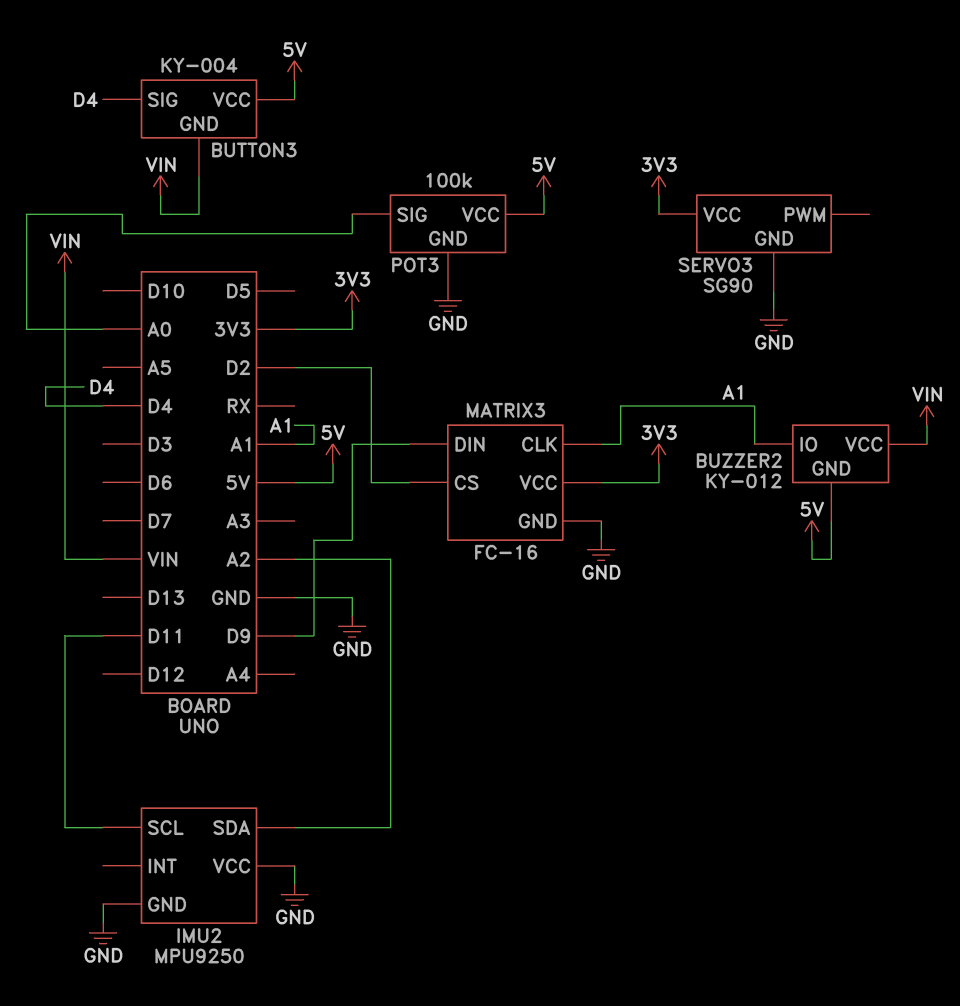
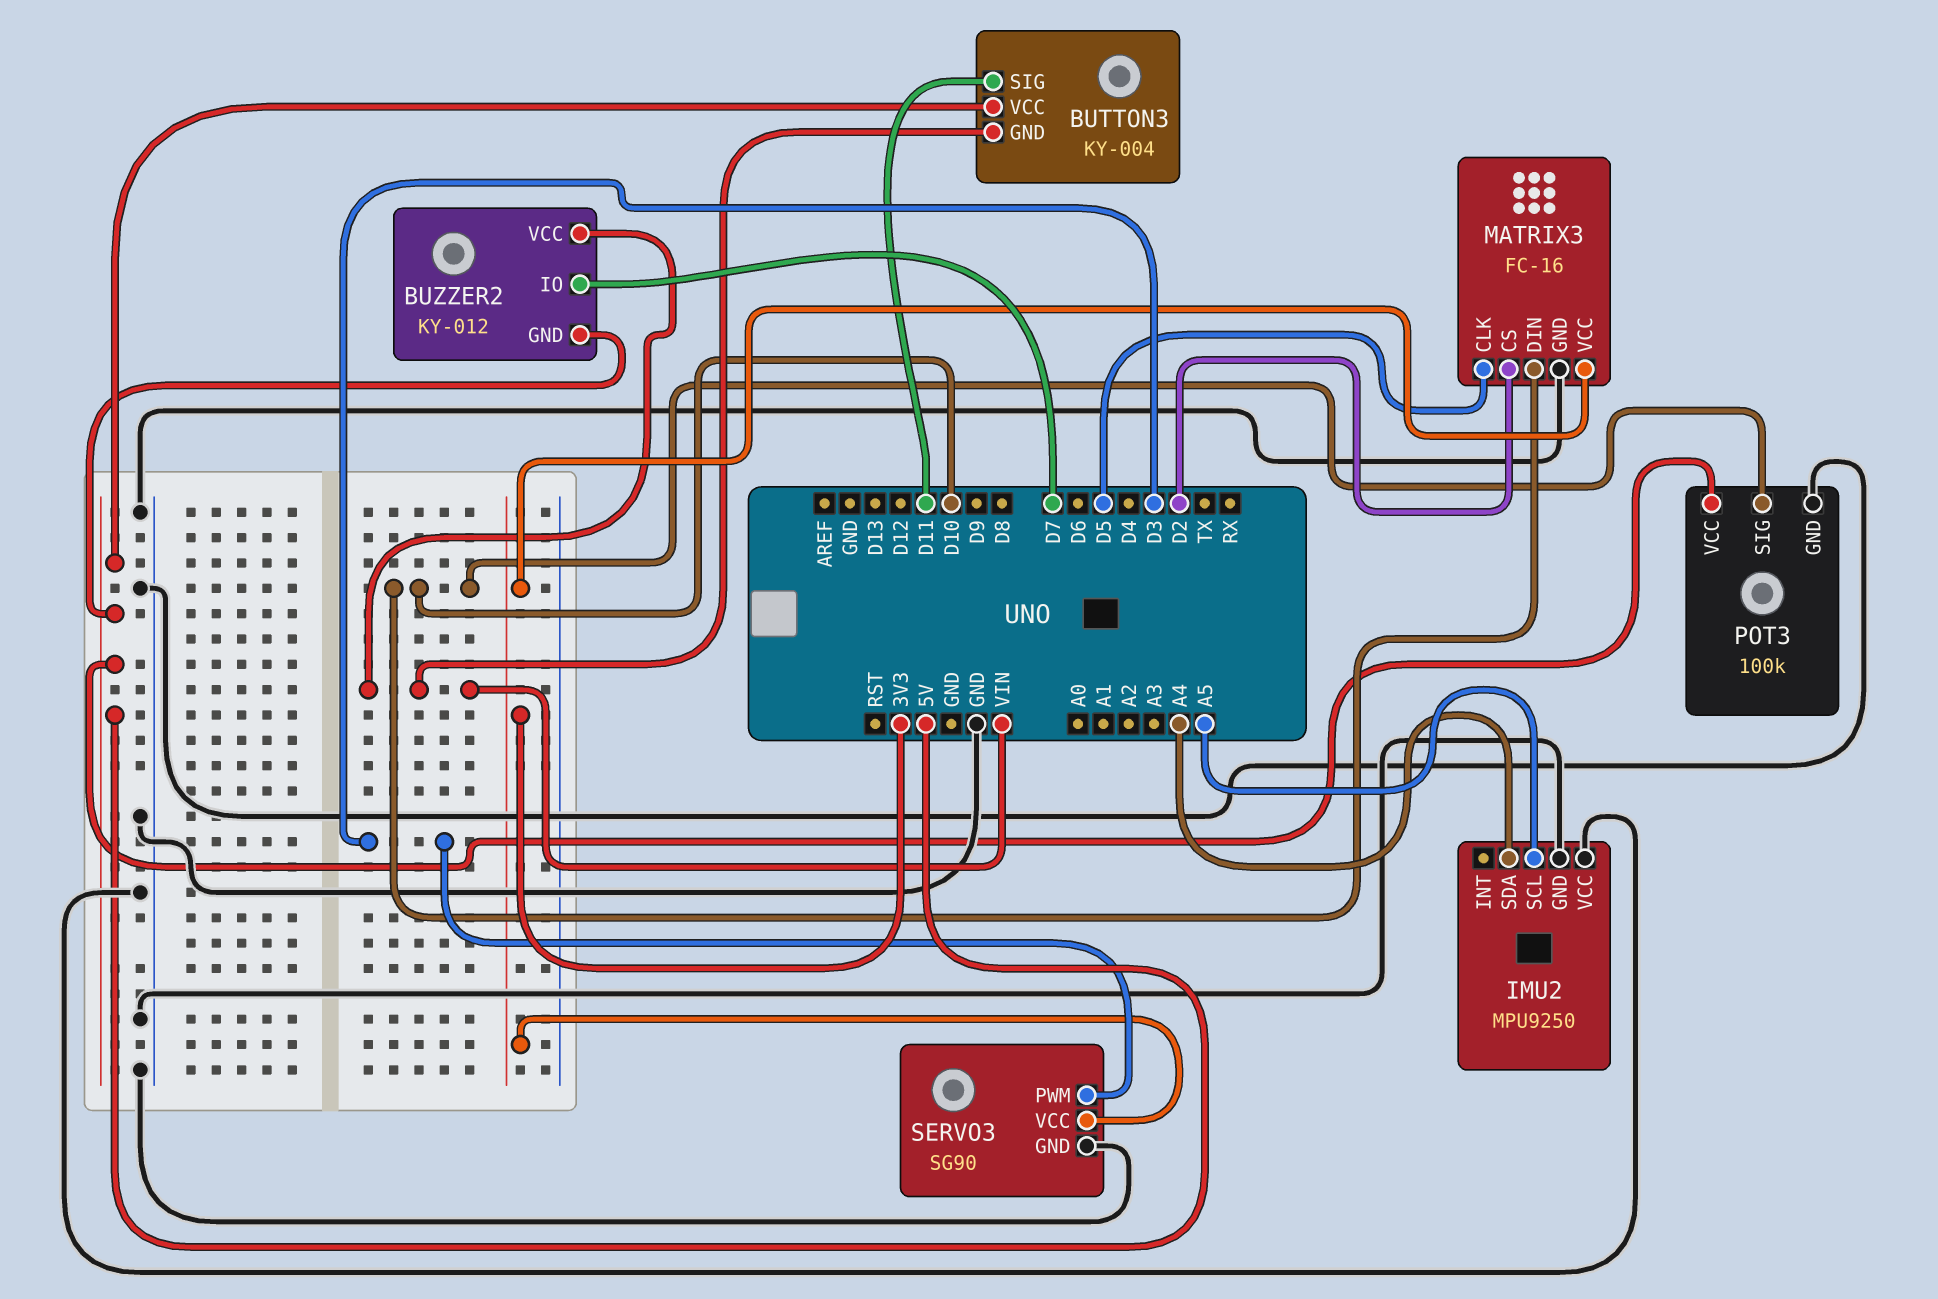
BUTTON3 pin SIG: D4 -> D11
BUZZER2 pin IO: A1 -> D7
IMU2 pin SCL: D11 -> A5
IMU2 pin SDA: A2 -> A4
MATRIX3 pin CLK: A1 -> D5
MATRIX3 pin DIN: D9 -> D10
POT3 pin SIG: A0 -> D10
SERVO3 pin PWM: none -> D3

